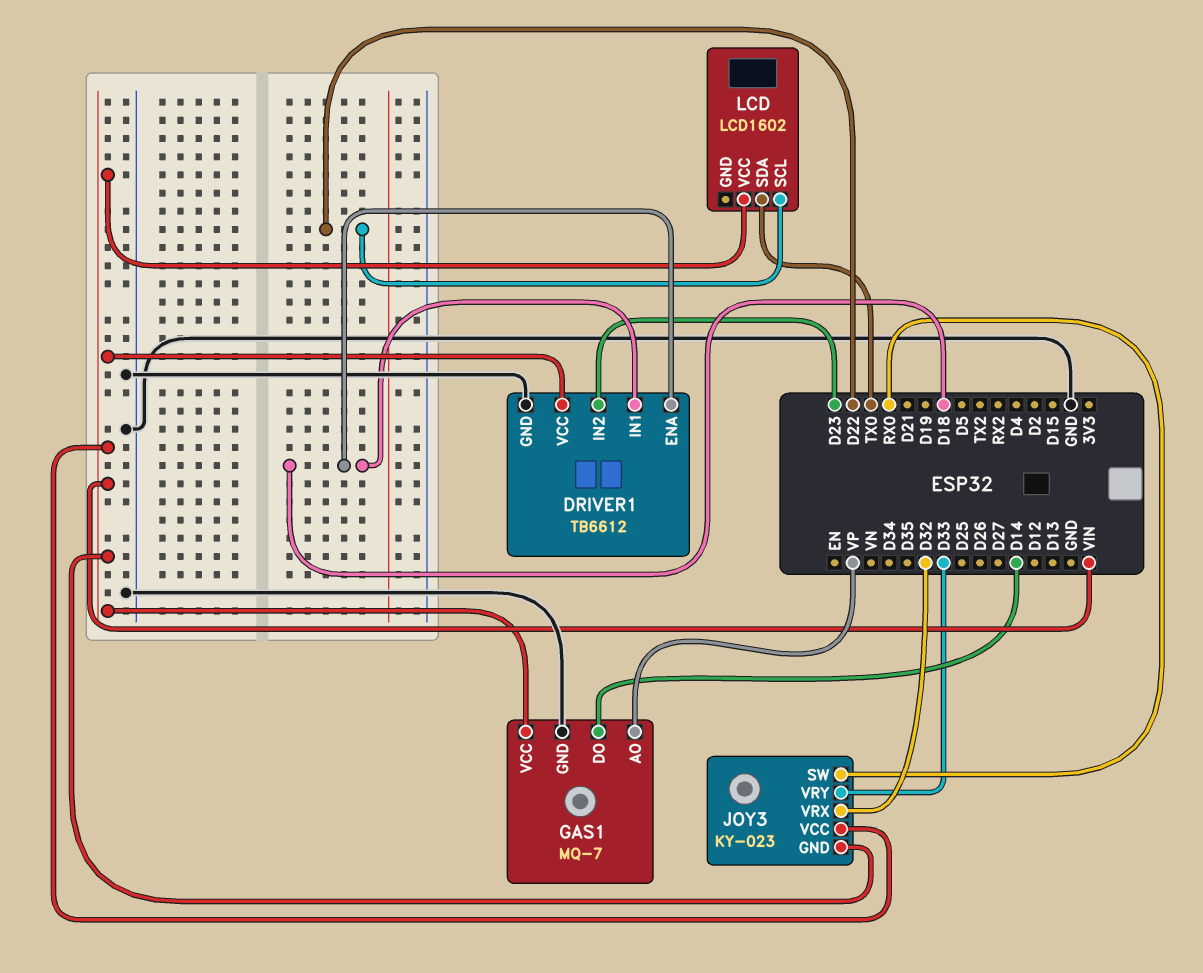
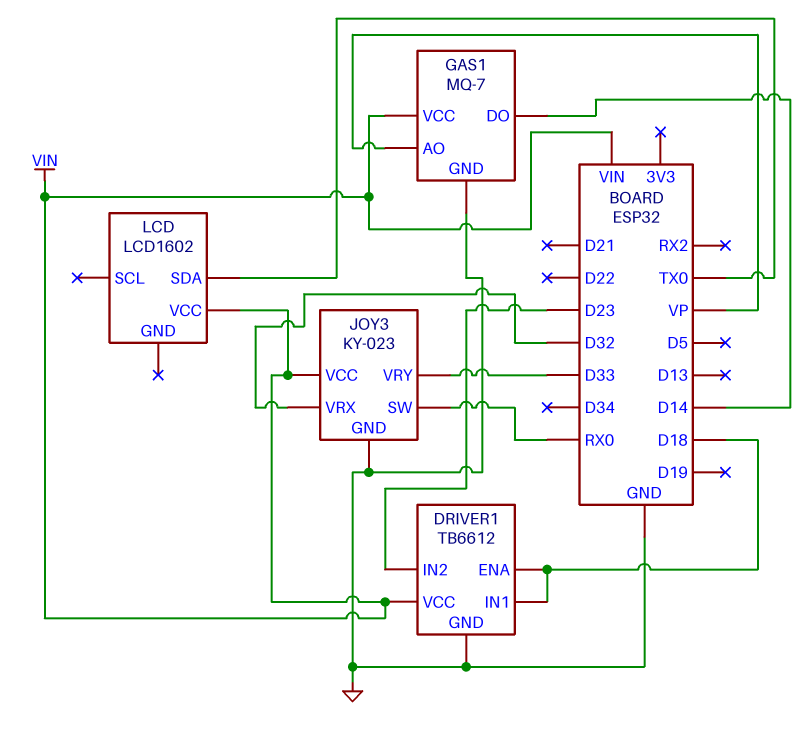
JOY3 pin GND: VIN -> GND
LCD pin SCL: D22 -> none

